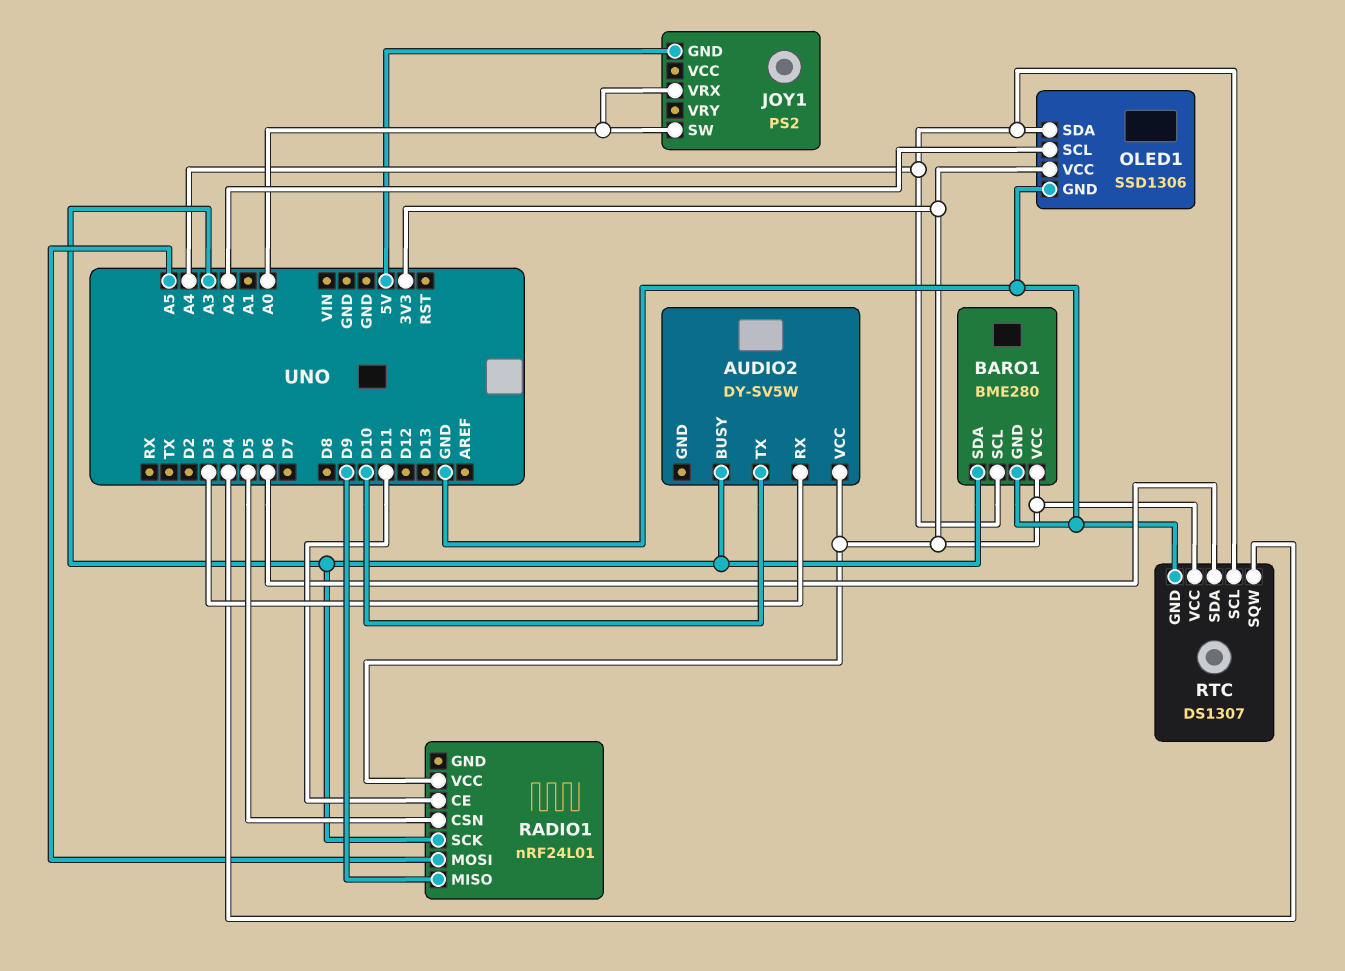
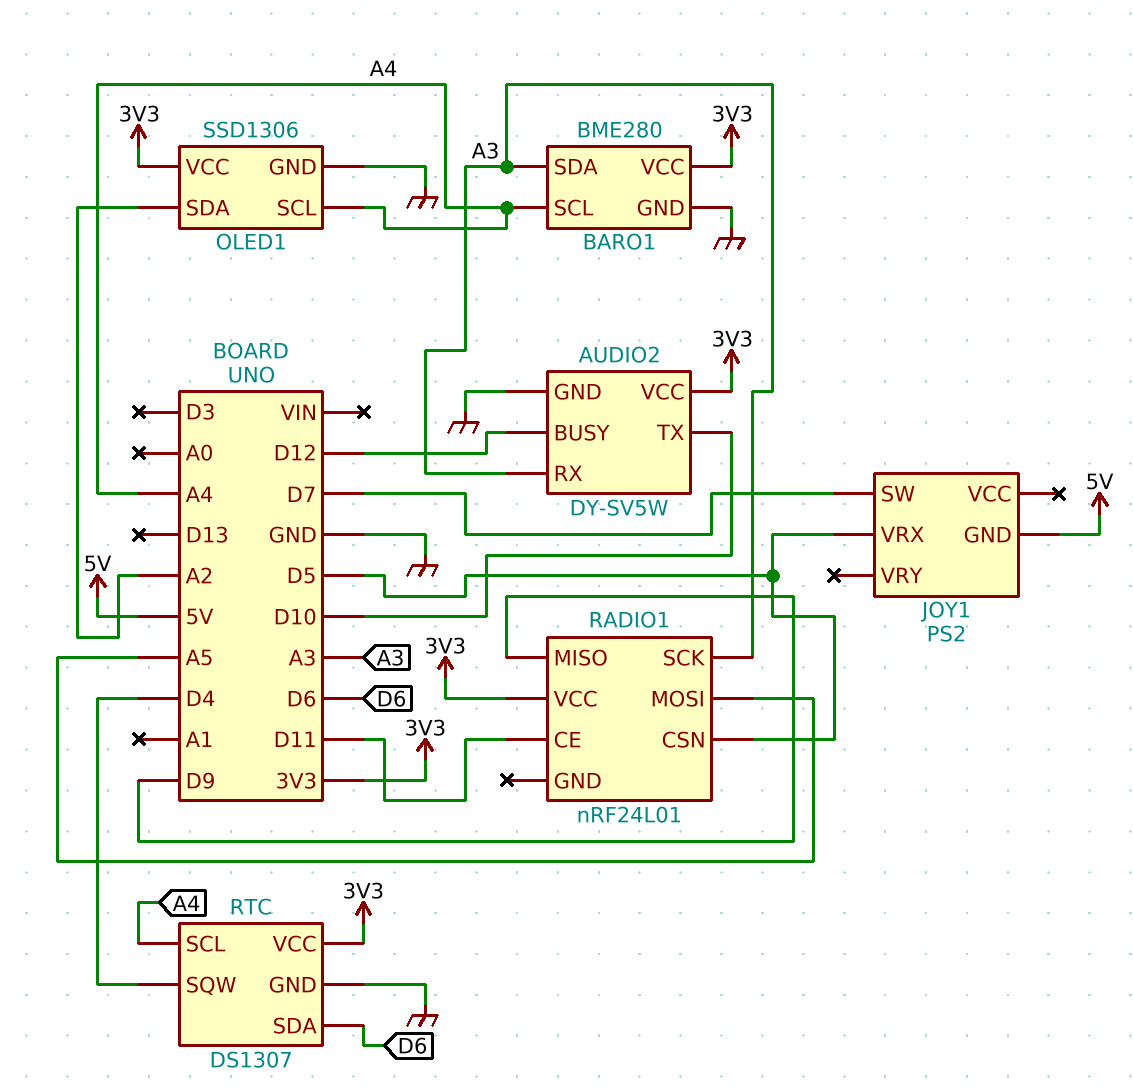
AUDIO2 pin BUSY: A3 -> D12
AUDIO2 pin GND: none -> GND
AUDIO2 pin RX: D3 -> A3
JOY1 pin SW: A0 -> D7
JOY1 pin VRX: A0 -> D5
OLED1 pin SCL: A2 -> A4
OLED1 pin SDA: A4 -> A2

